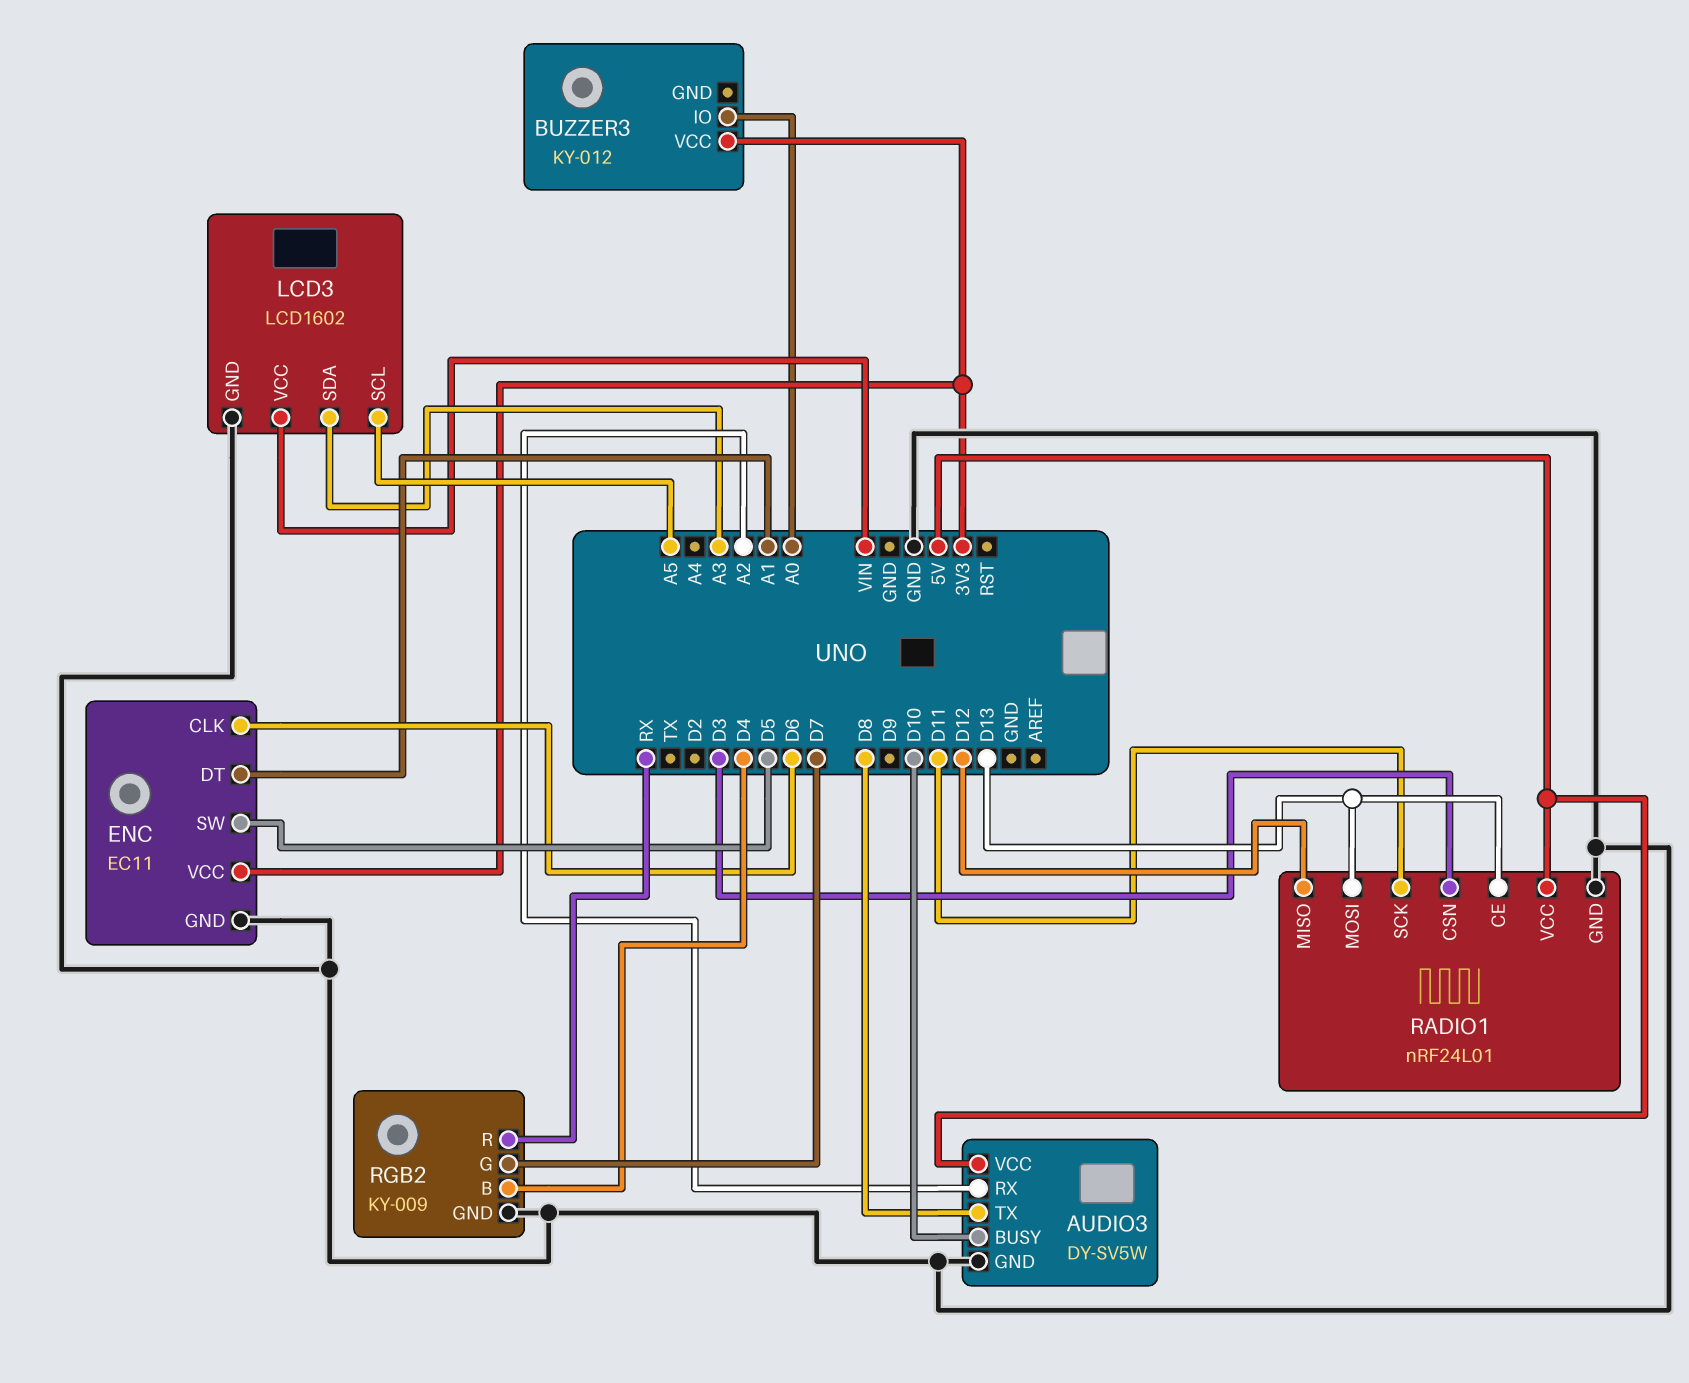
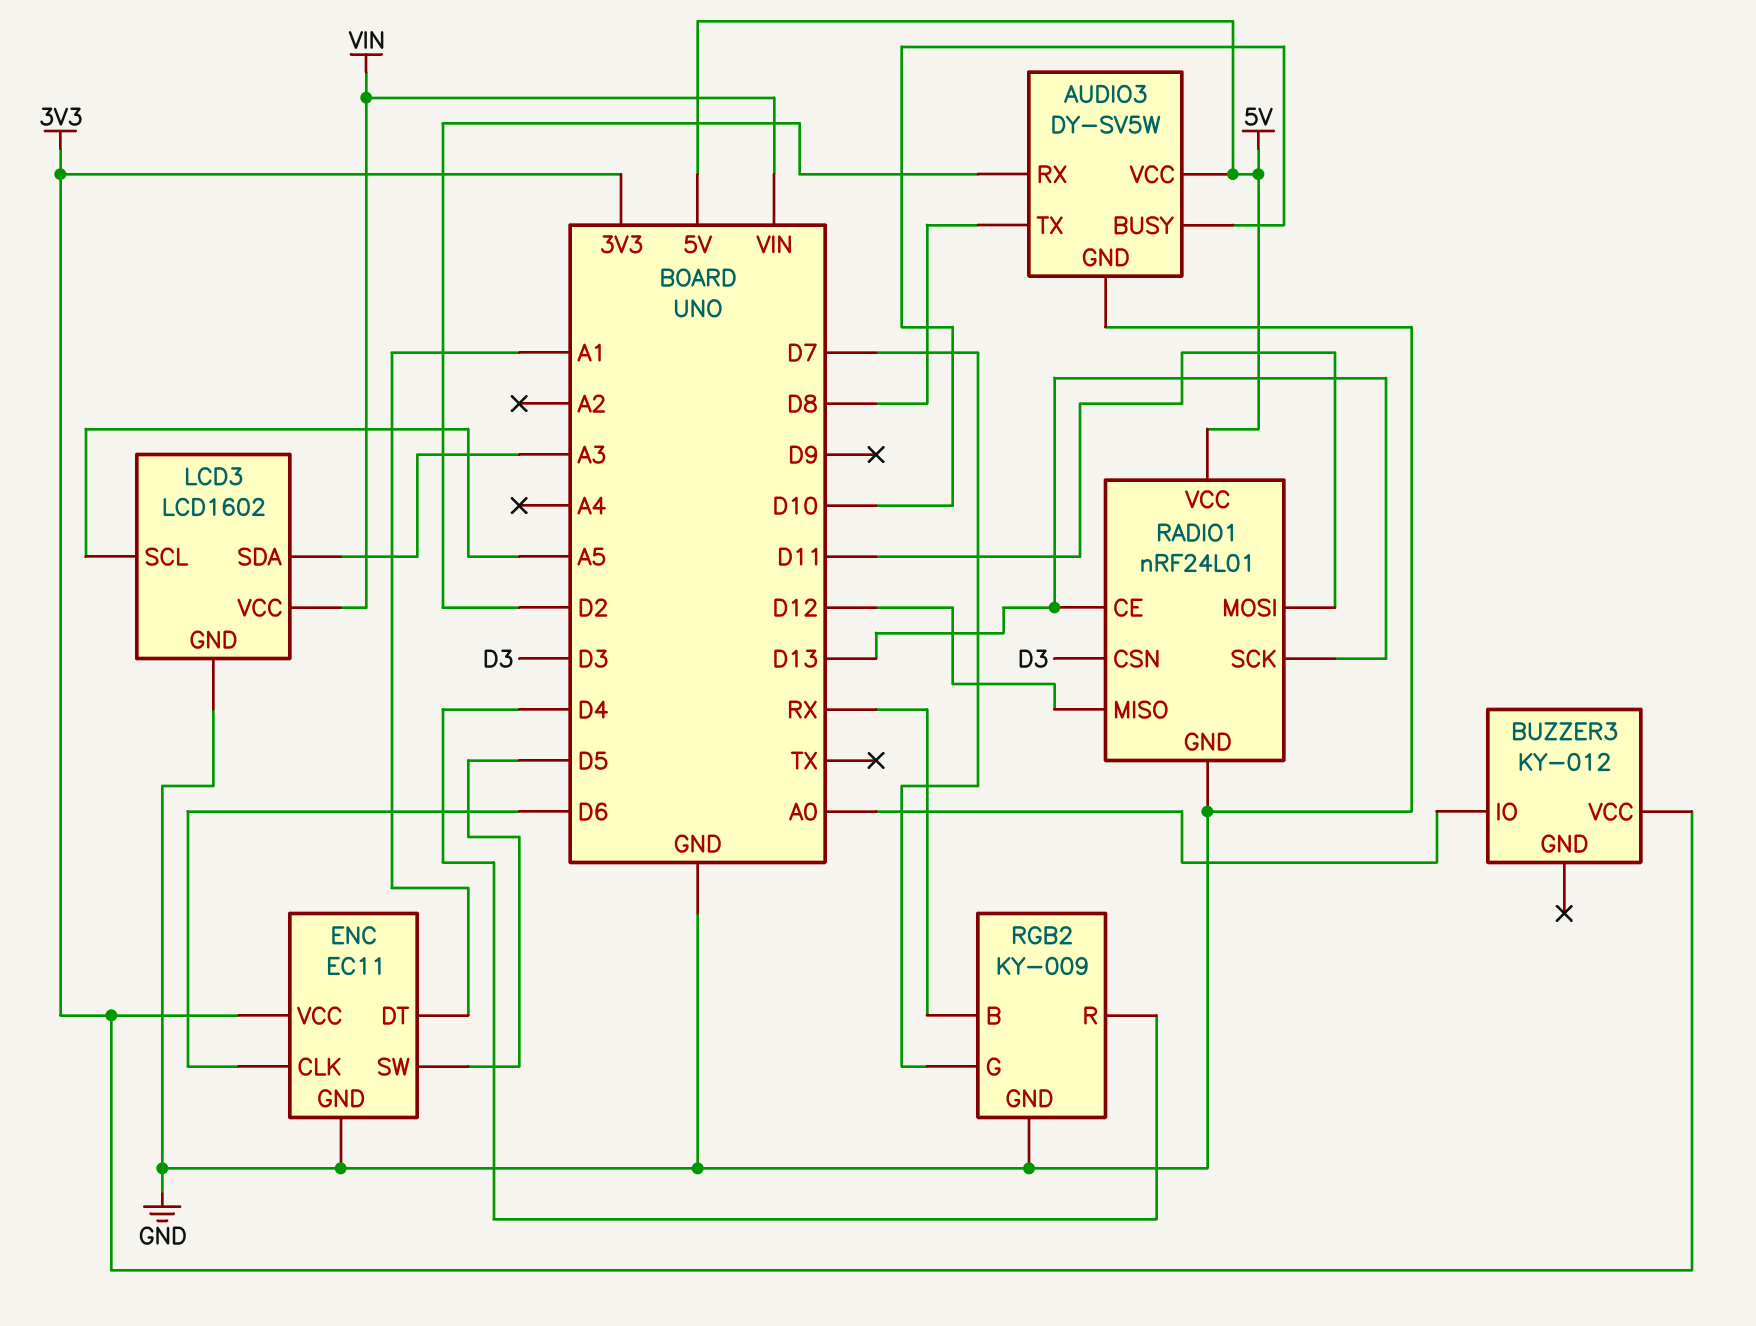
AUDIO3 pin RX: A2 -> D2
RADIO1 pin MOSI: D13 -> D11
RADIO1 pin SCK: D11 -> D13
RGB2 pin B: D4 -> RX
RGB2 pin R: RX -> D4

